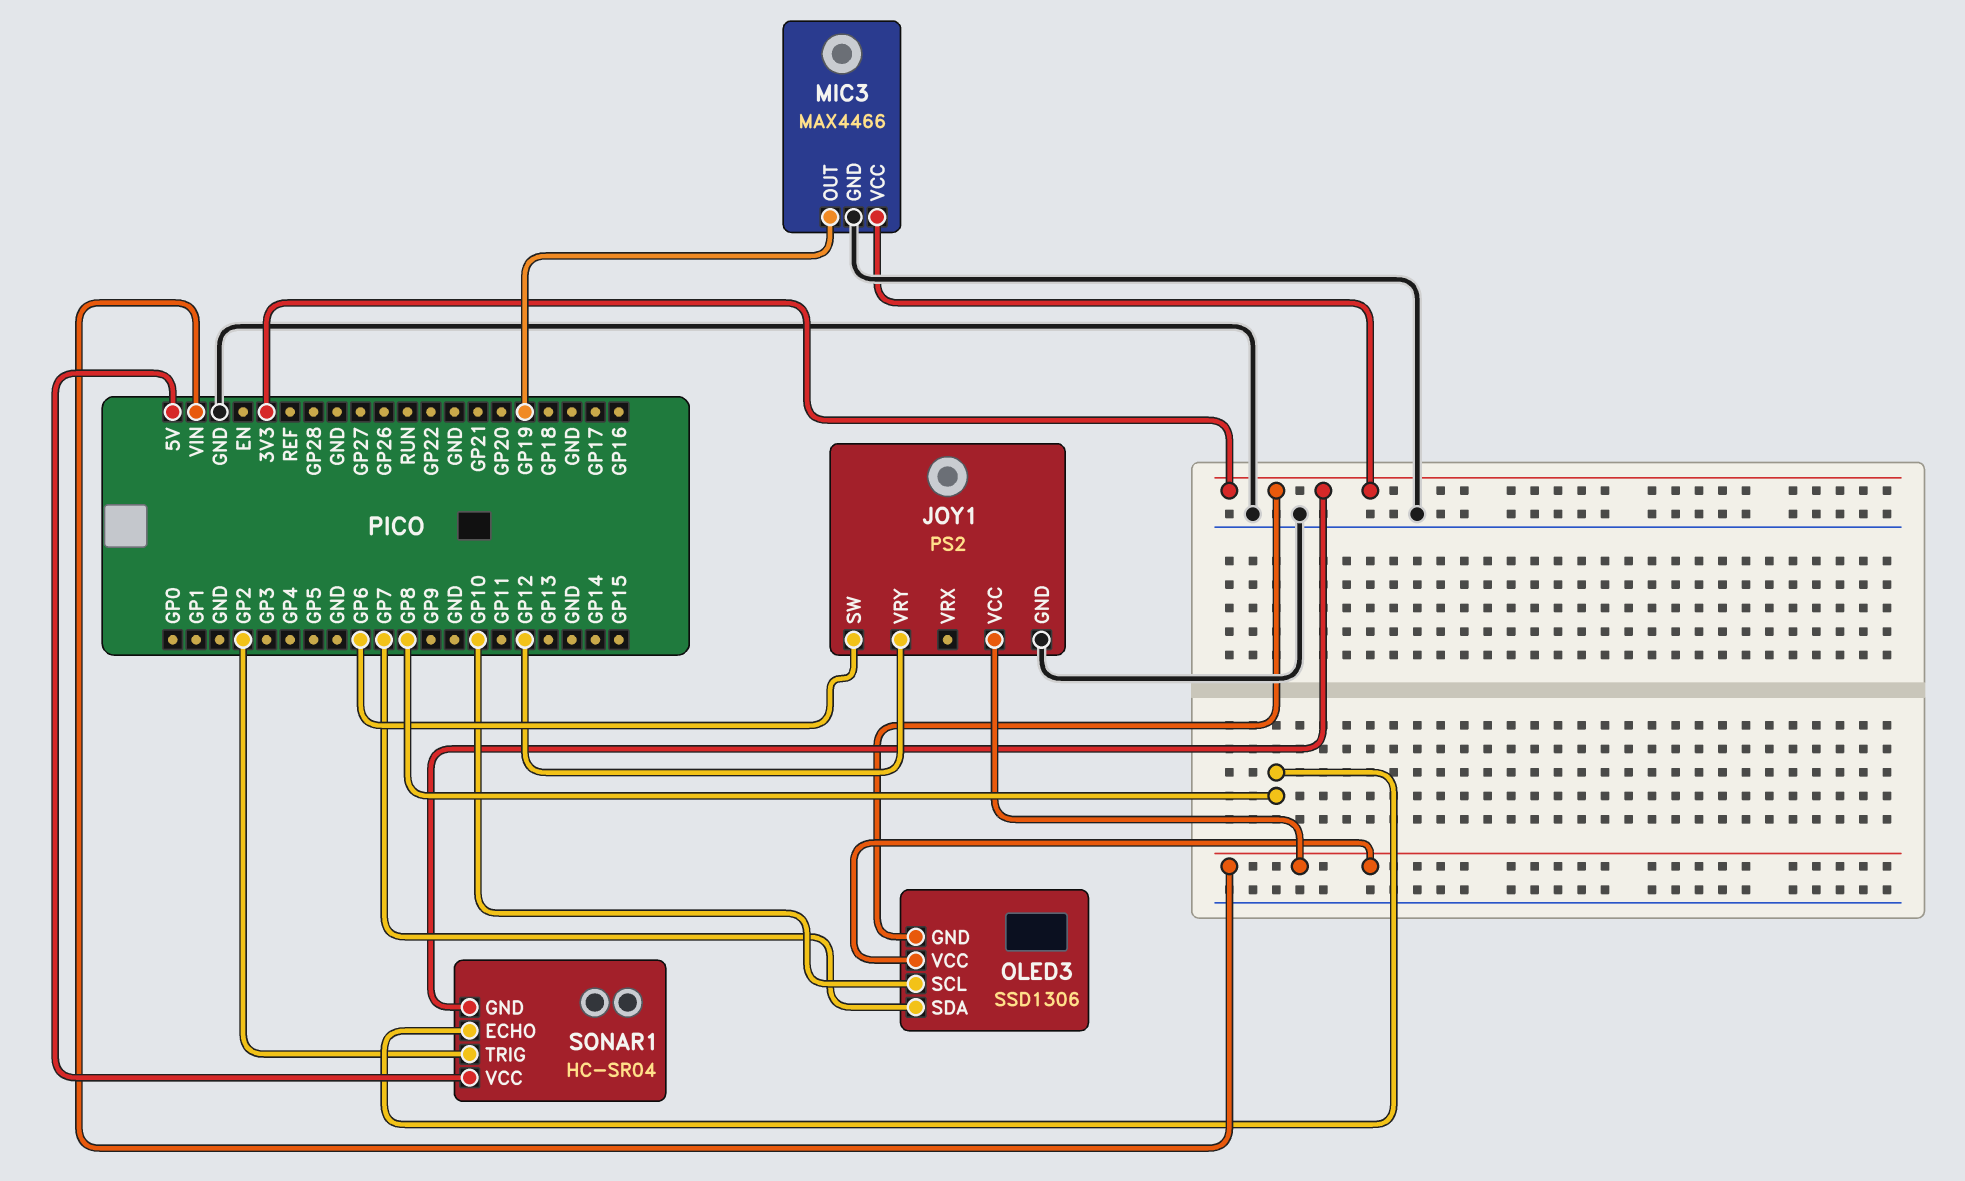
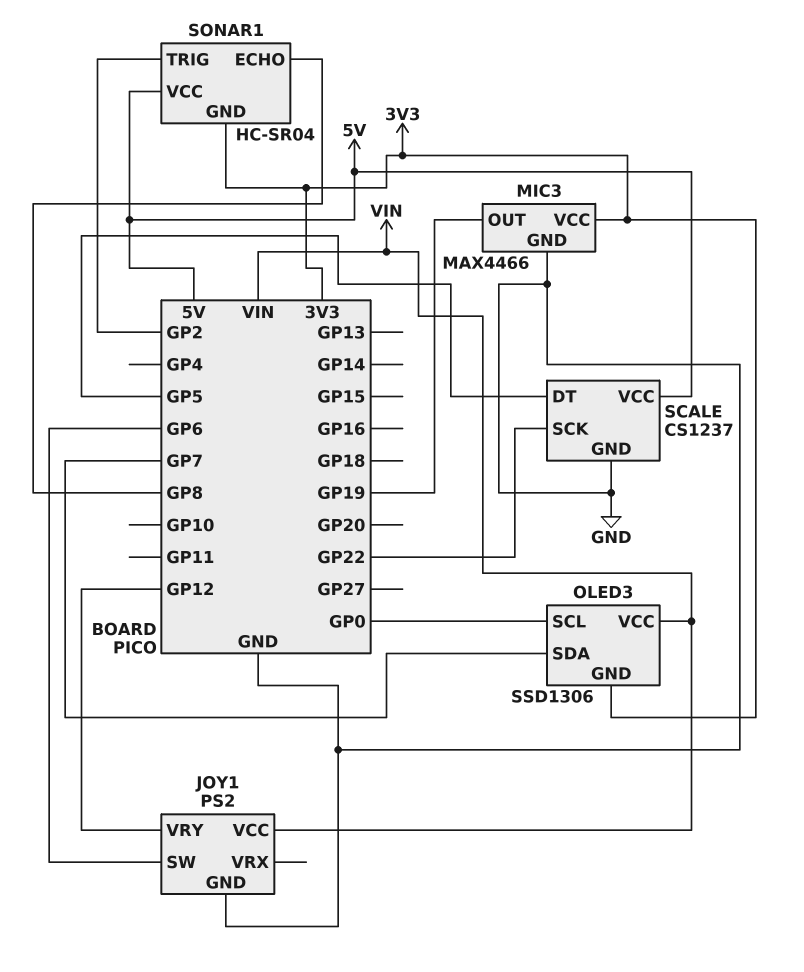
OLED3 pin SCL: GP10 -> GP0
SCALE: none -> CS1237
SCALE pin DT: none -> GP5
SCALE pin GND: none -> GND
SCALE pin SCK: none -> GP22
SCALE pin VCC: none -> 5V

